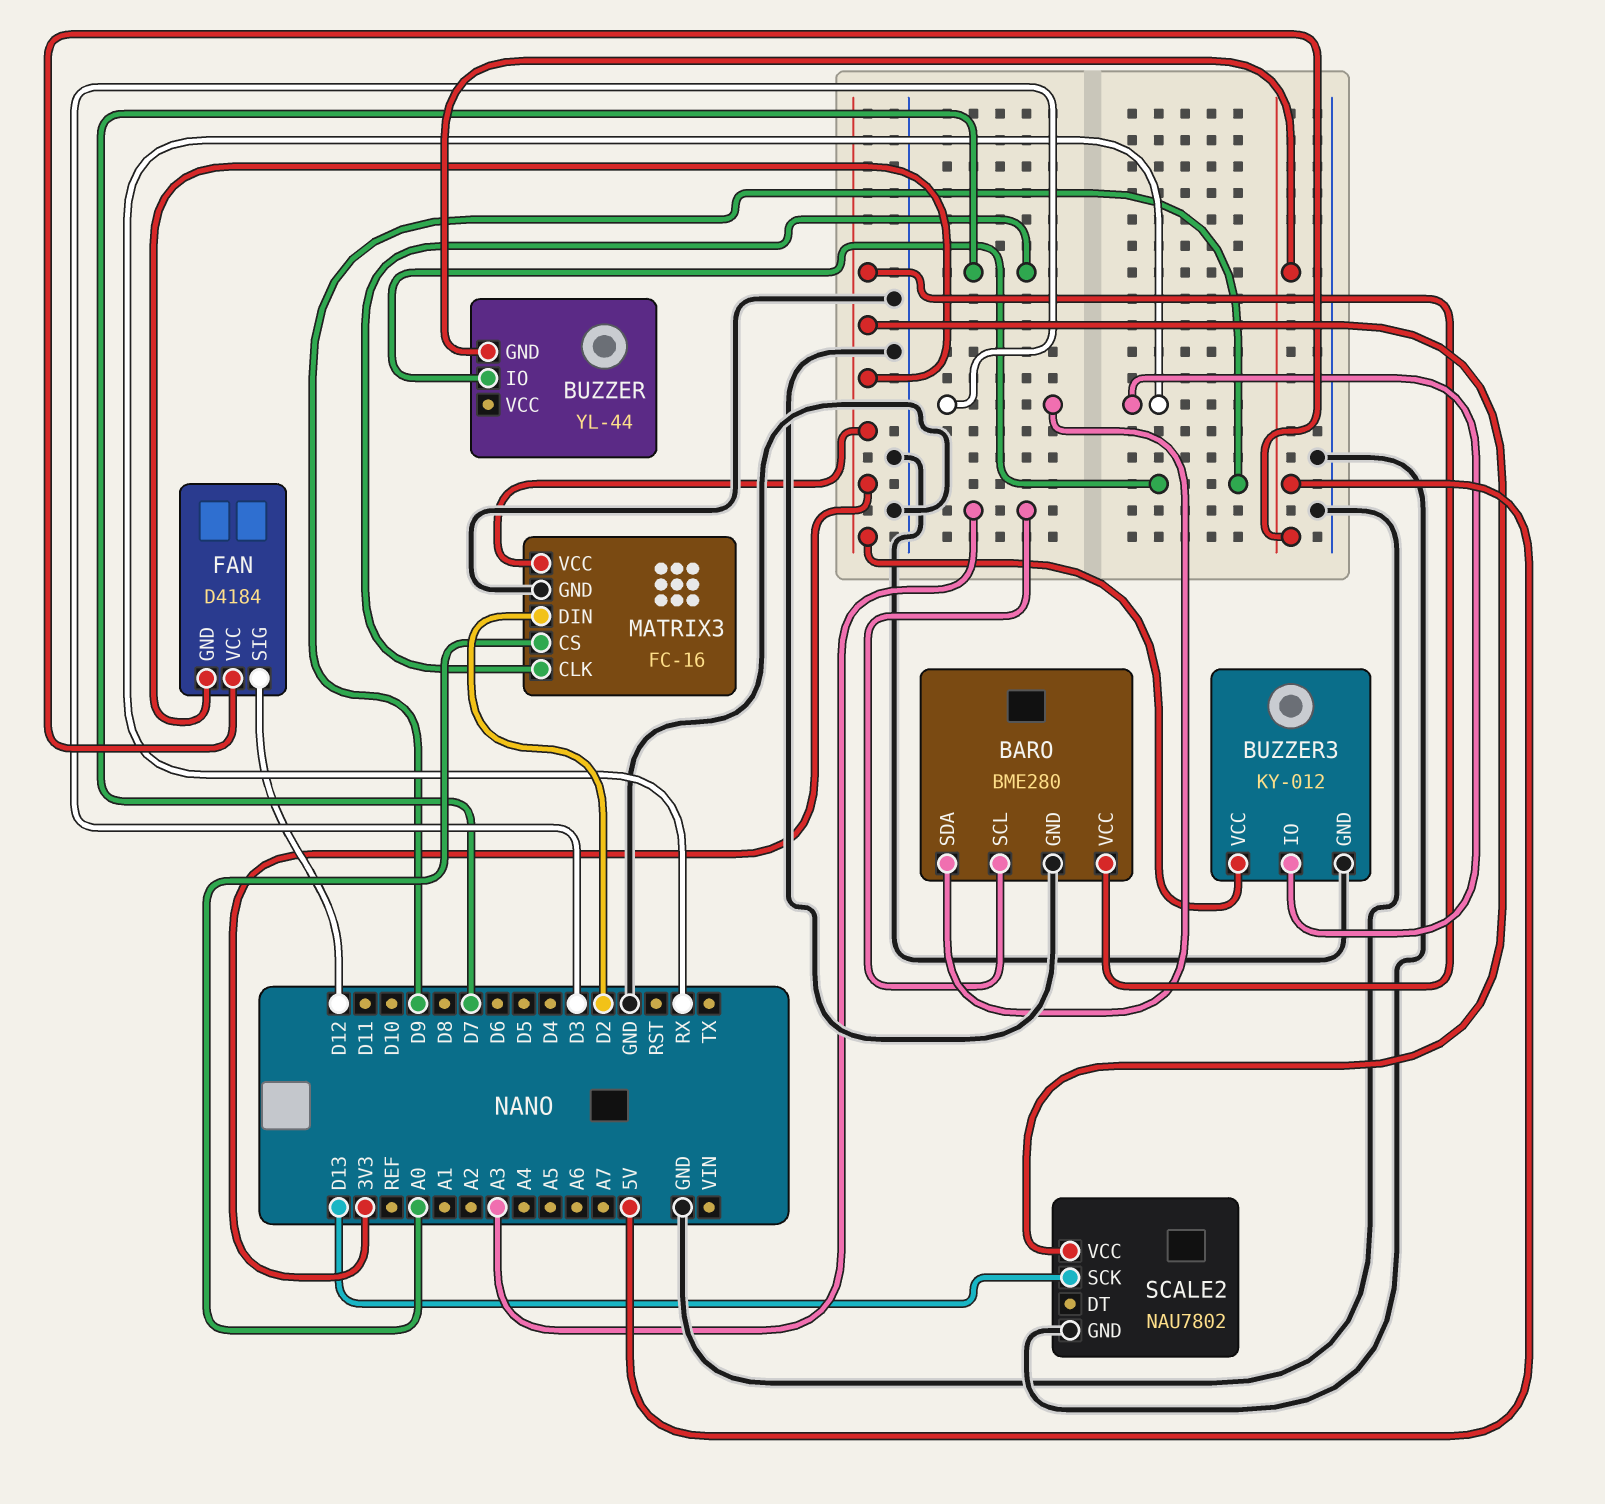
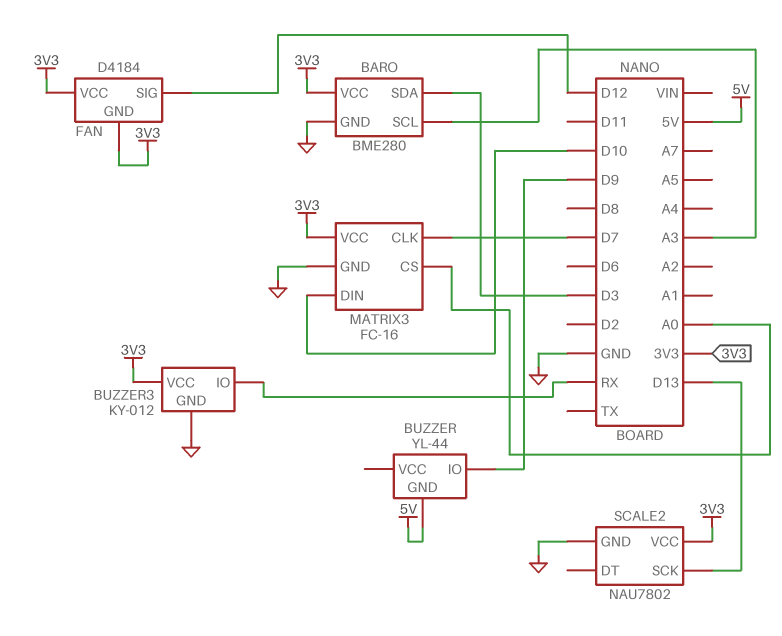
FAN pin VCC: 5V -> 3V3
MATRIX3 pin DIN: D2 -> D10

